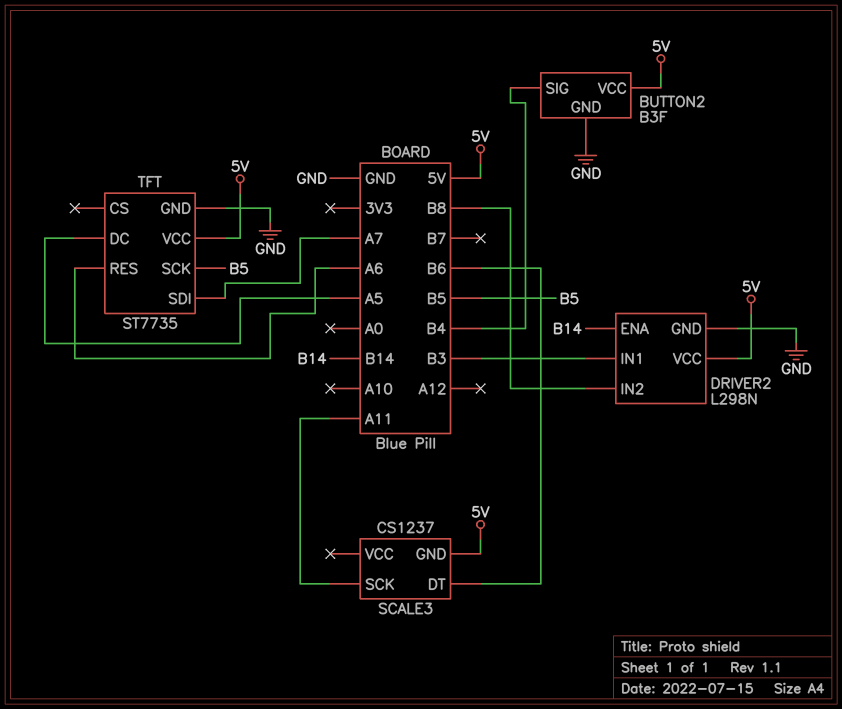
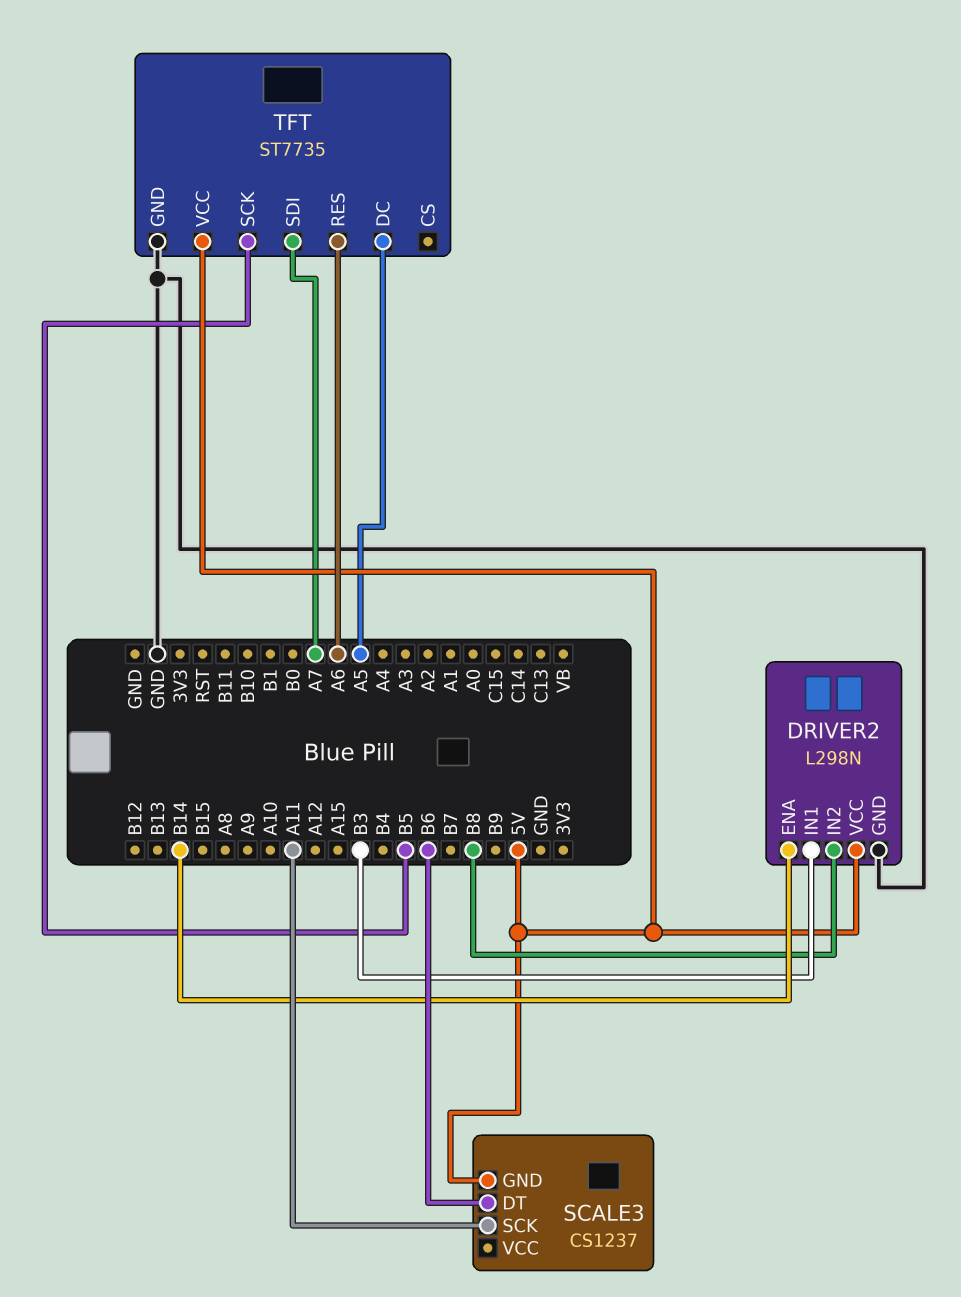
BUTTON2: B3F -> none
BUTTON2 pin GND: GND -> none
BUTTON2 pin SIG: B4 -> none
BUTTON2 pin VCC: 5V -> none

